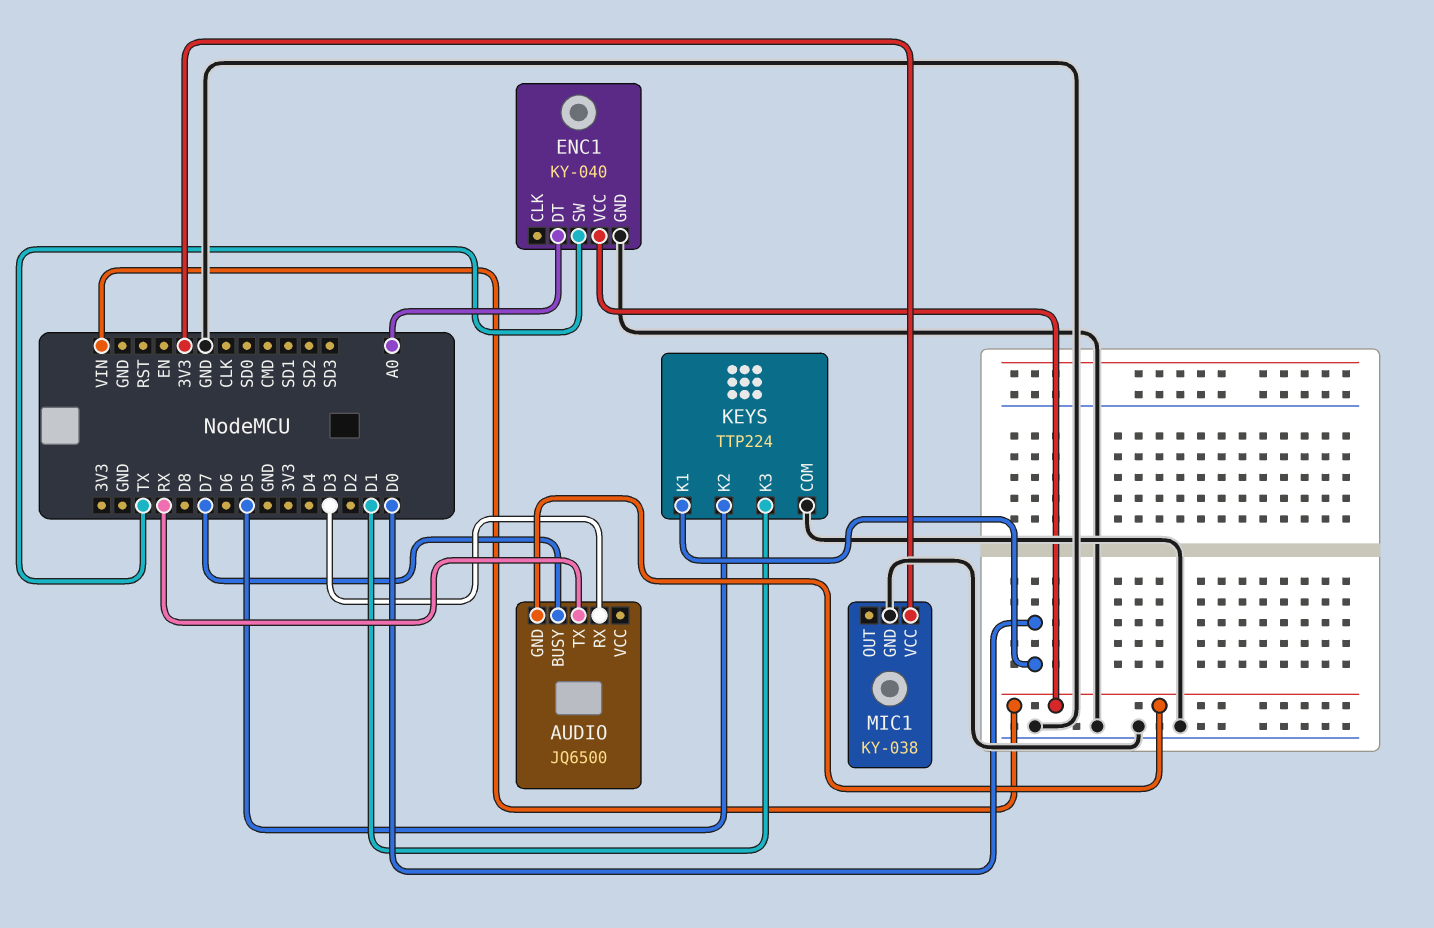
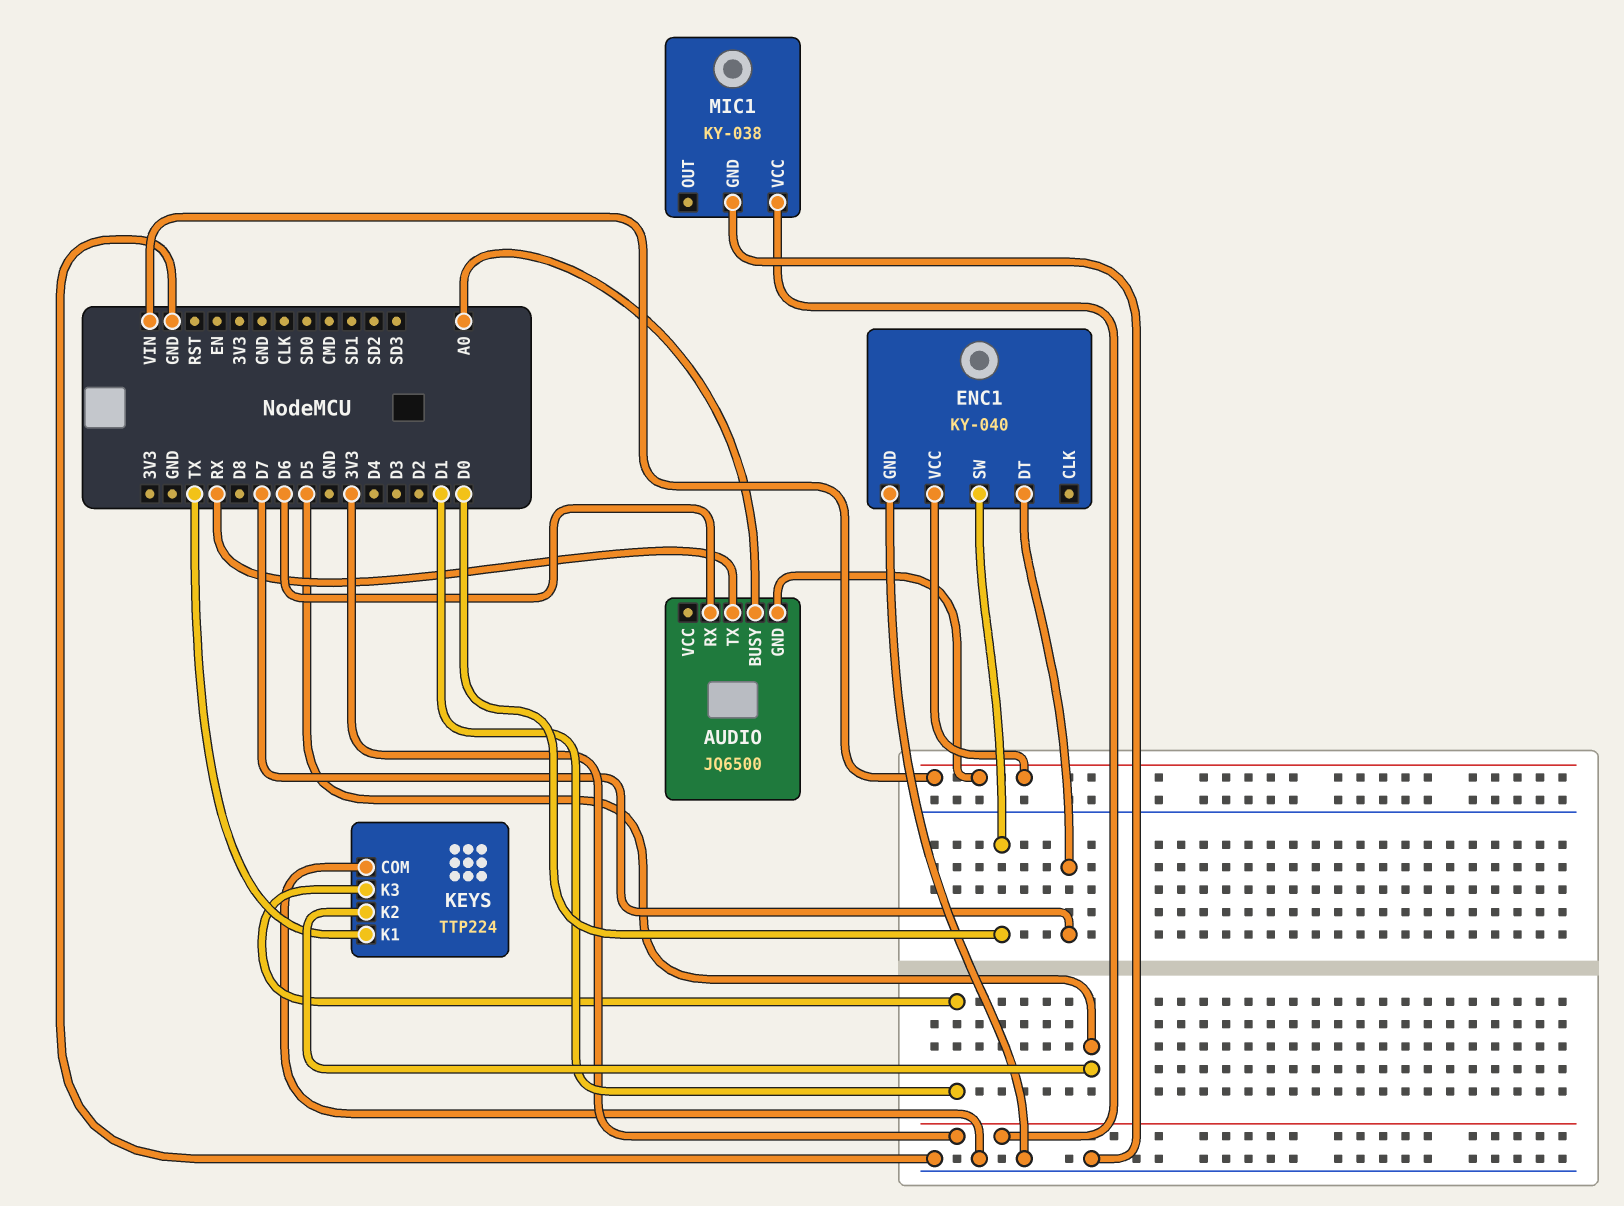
AUDIO pin BUSY: D7 -> A0
AUDIO pin RX: D3 -> D6
ENC1 pin DT: A0 -> D7
ENC1 pin SW: TX -> D0
KEYS pin K1: D0 -> TX

